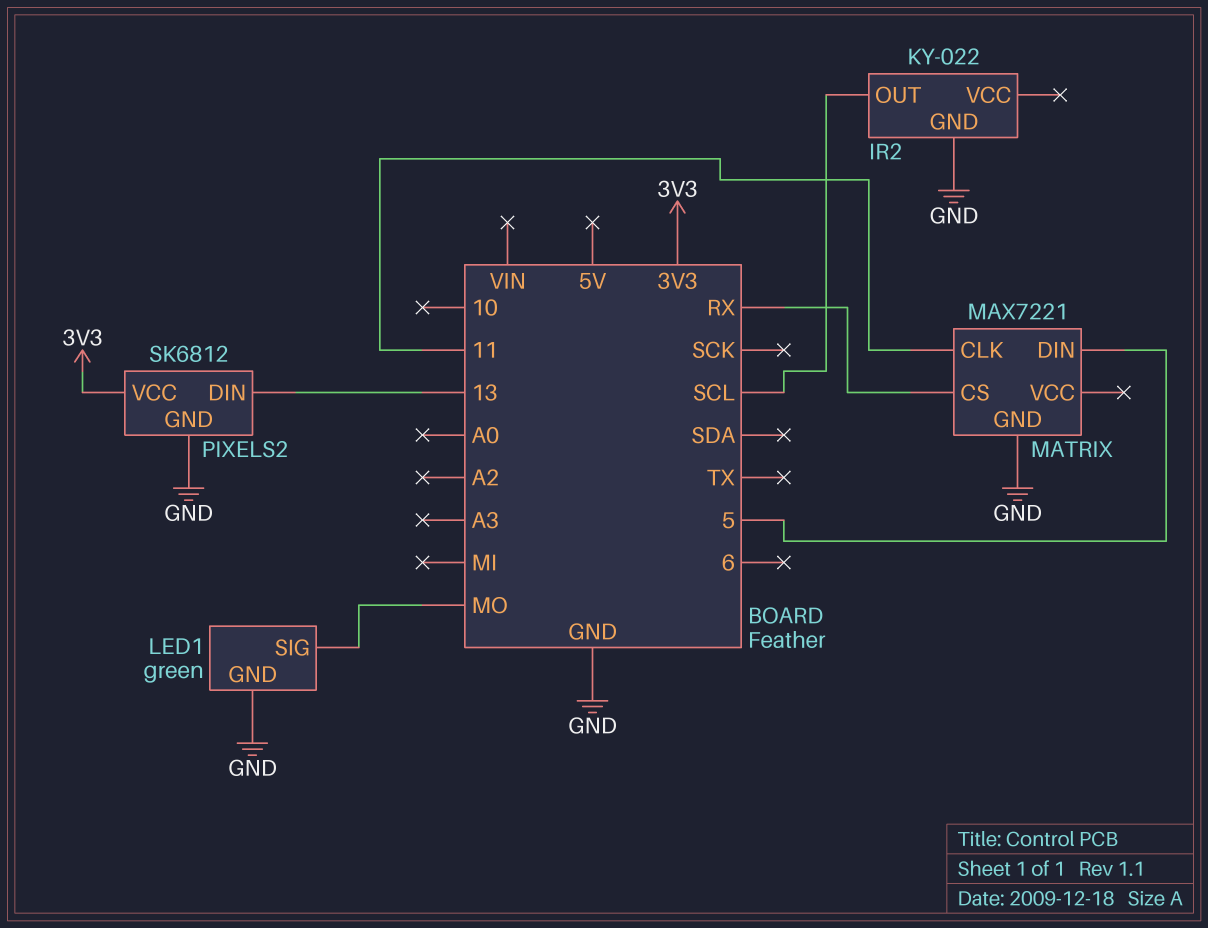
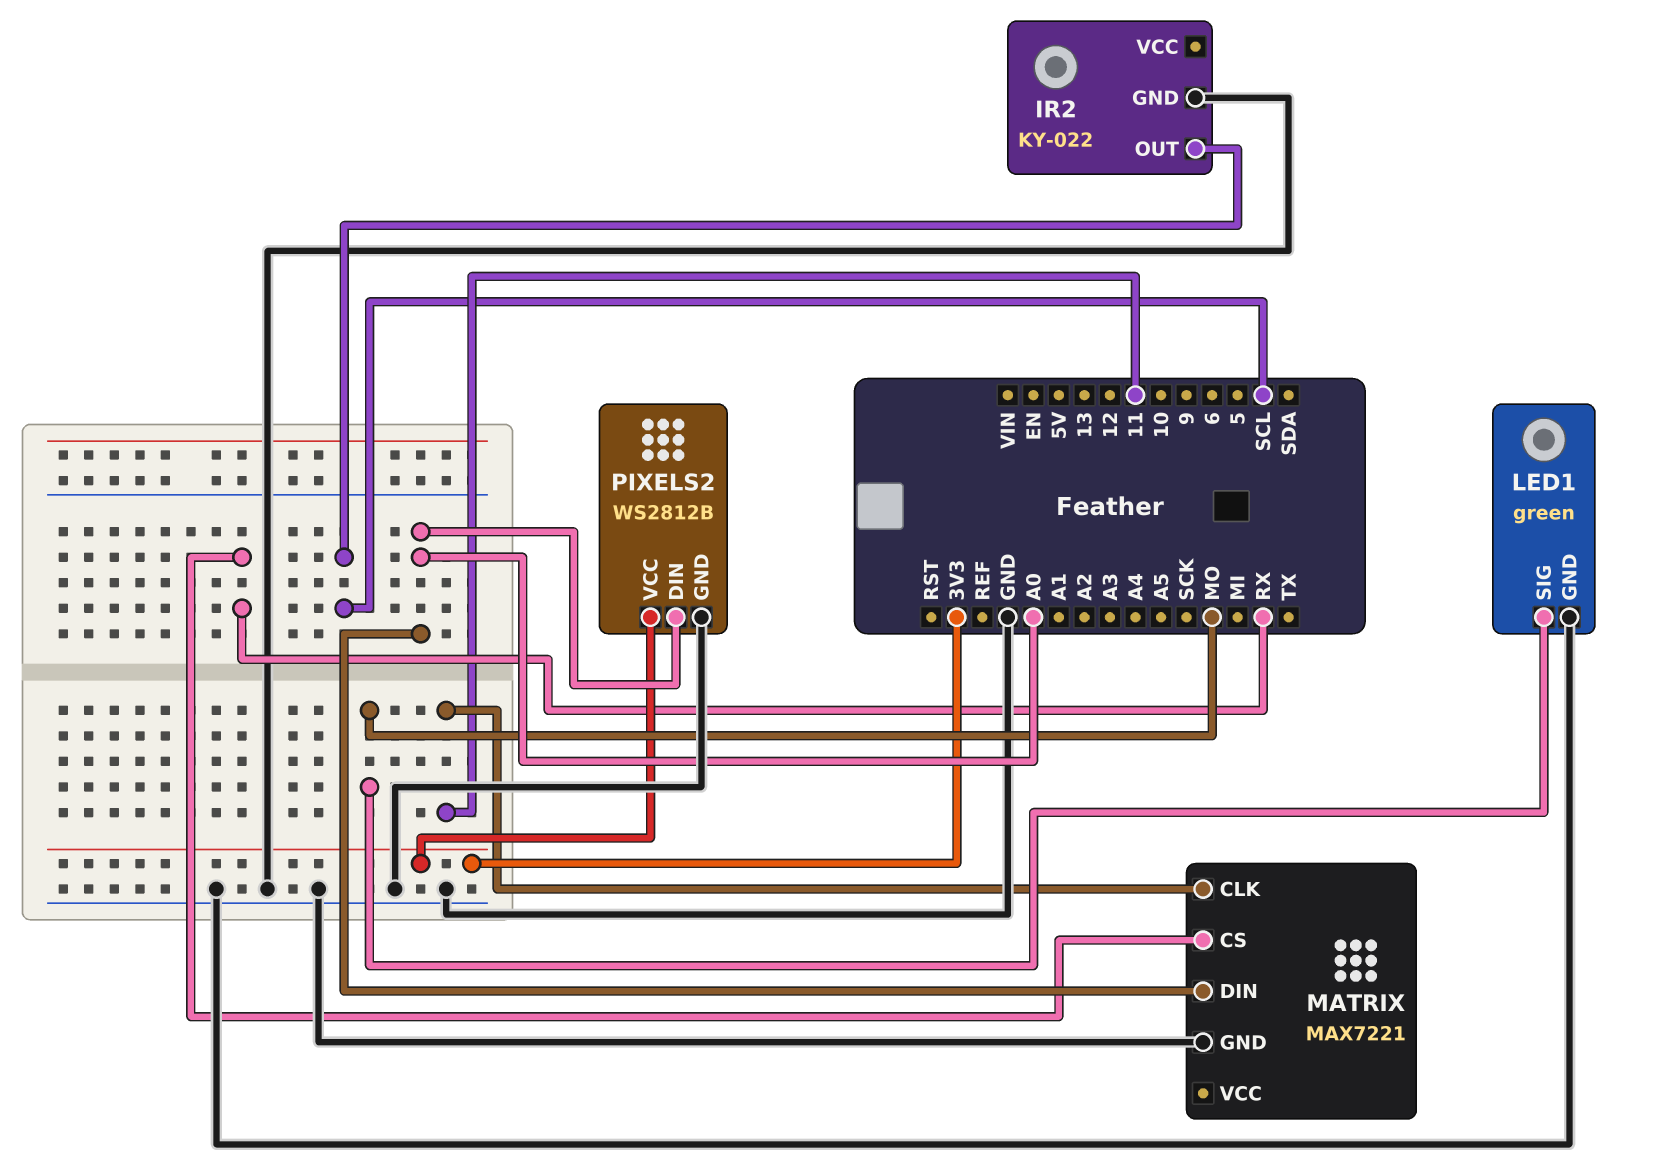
MATRIX pin DIN: 5 -> A0
PIXELS2: SK6812 -> WS2812B
PIXELS2 pin DIN: 13 -> A0

